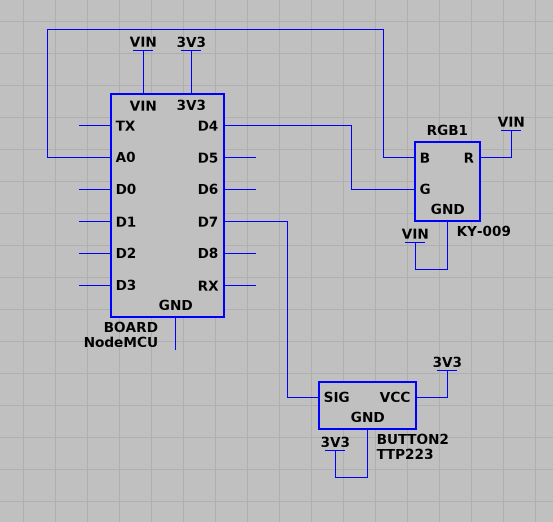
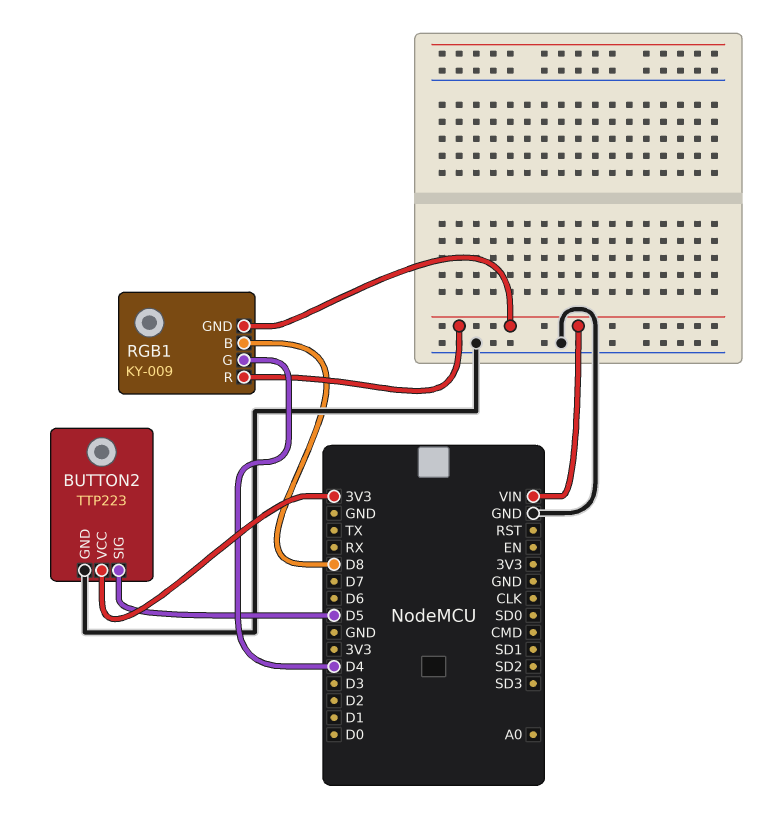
BUTTON2 pin GND: 3V3 -> GND
BUTTON2 pin SIG: D7 -> D5
RGB1 pin B: A0 -> D8

